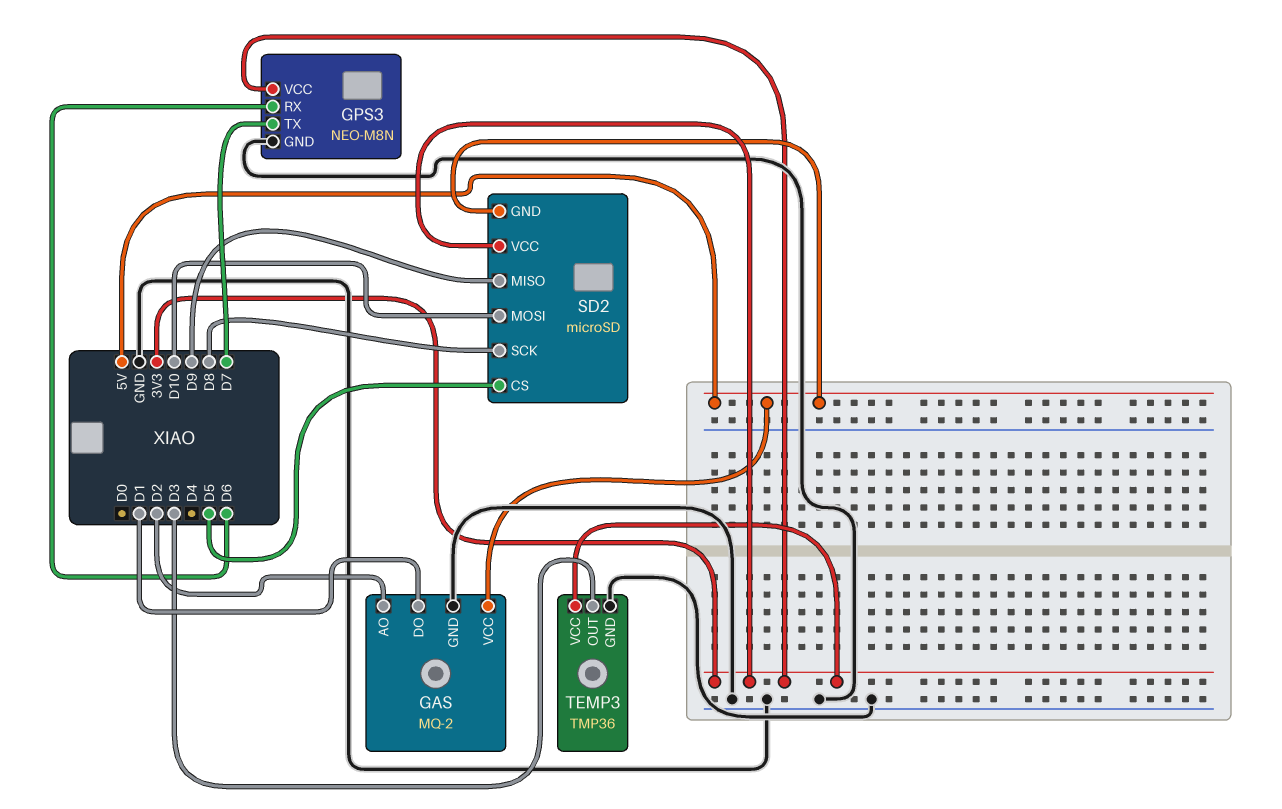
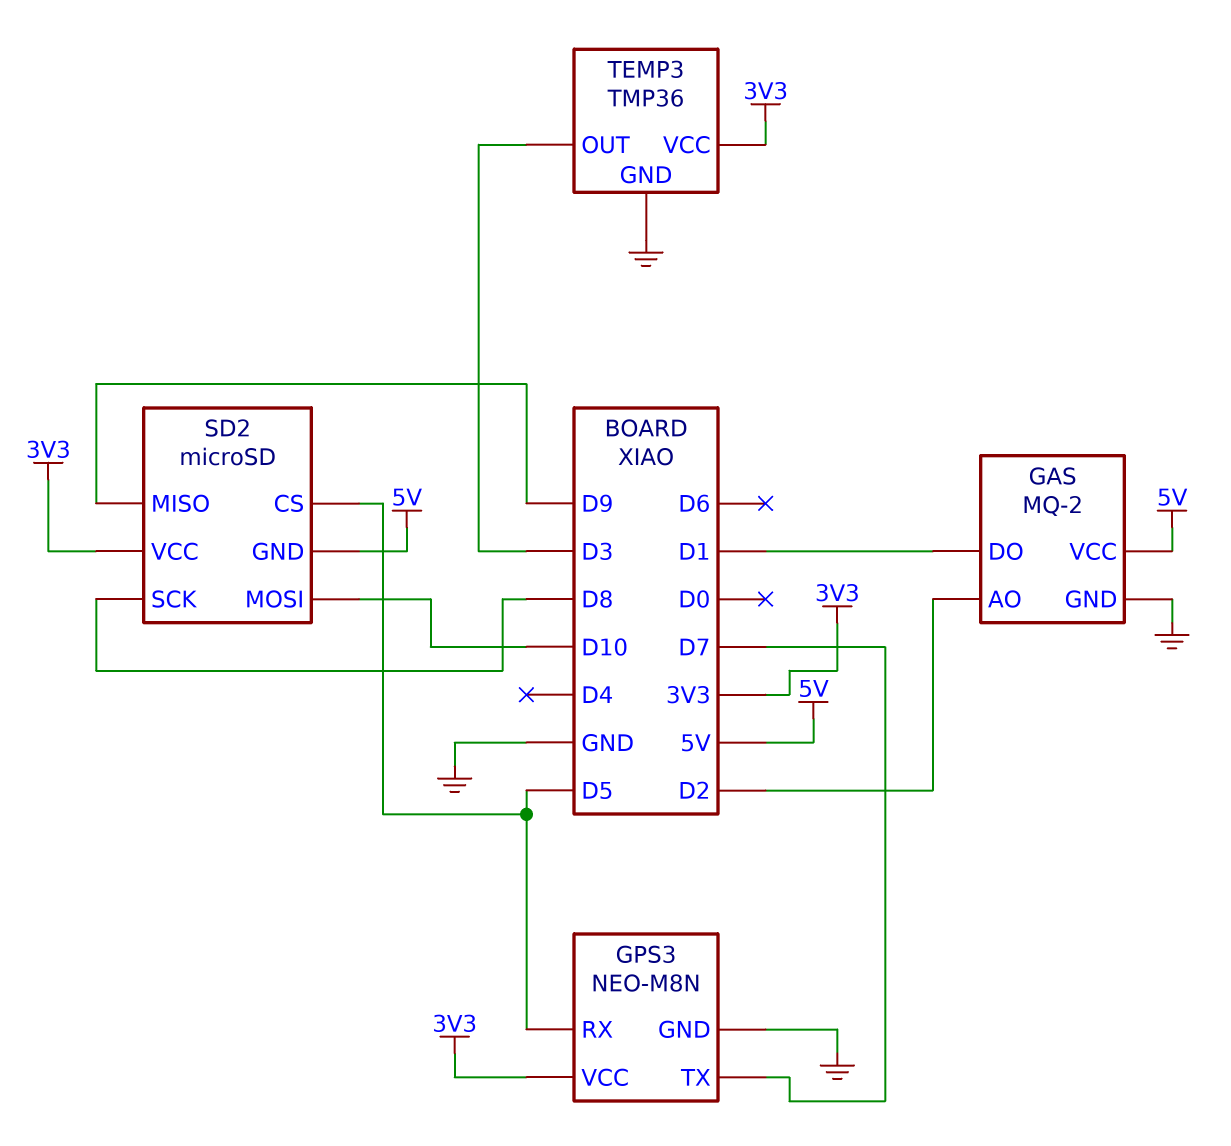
GPS3 pin RX: D6 -> D5

